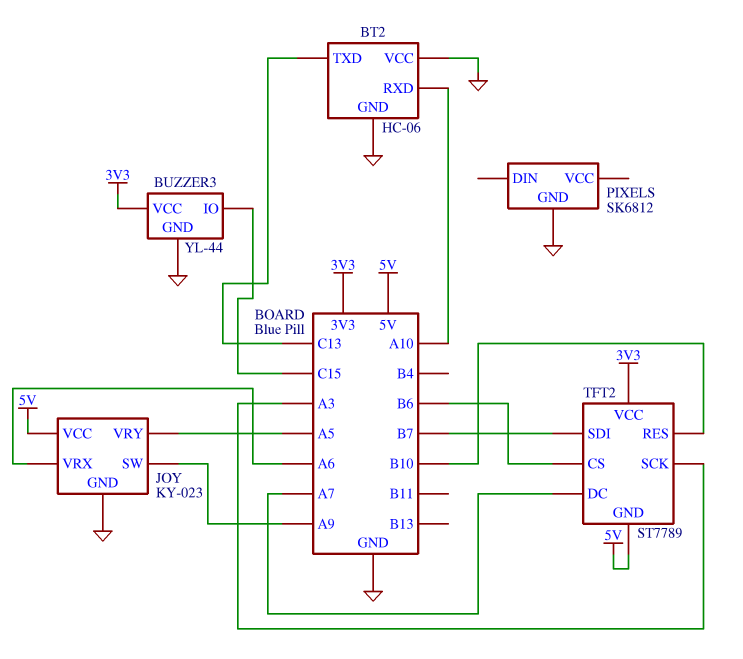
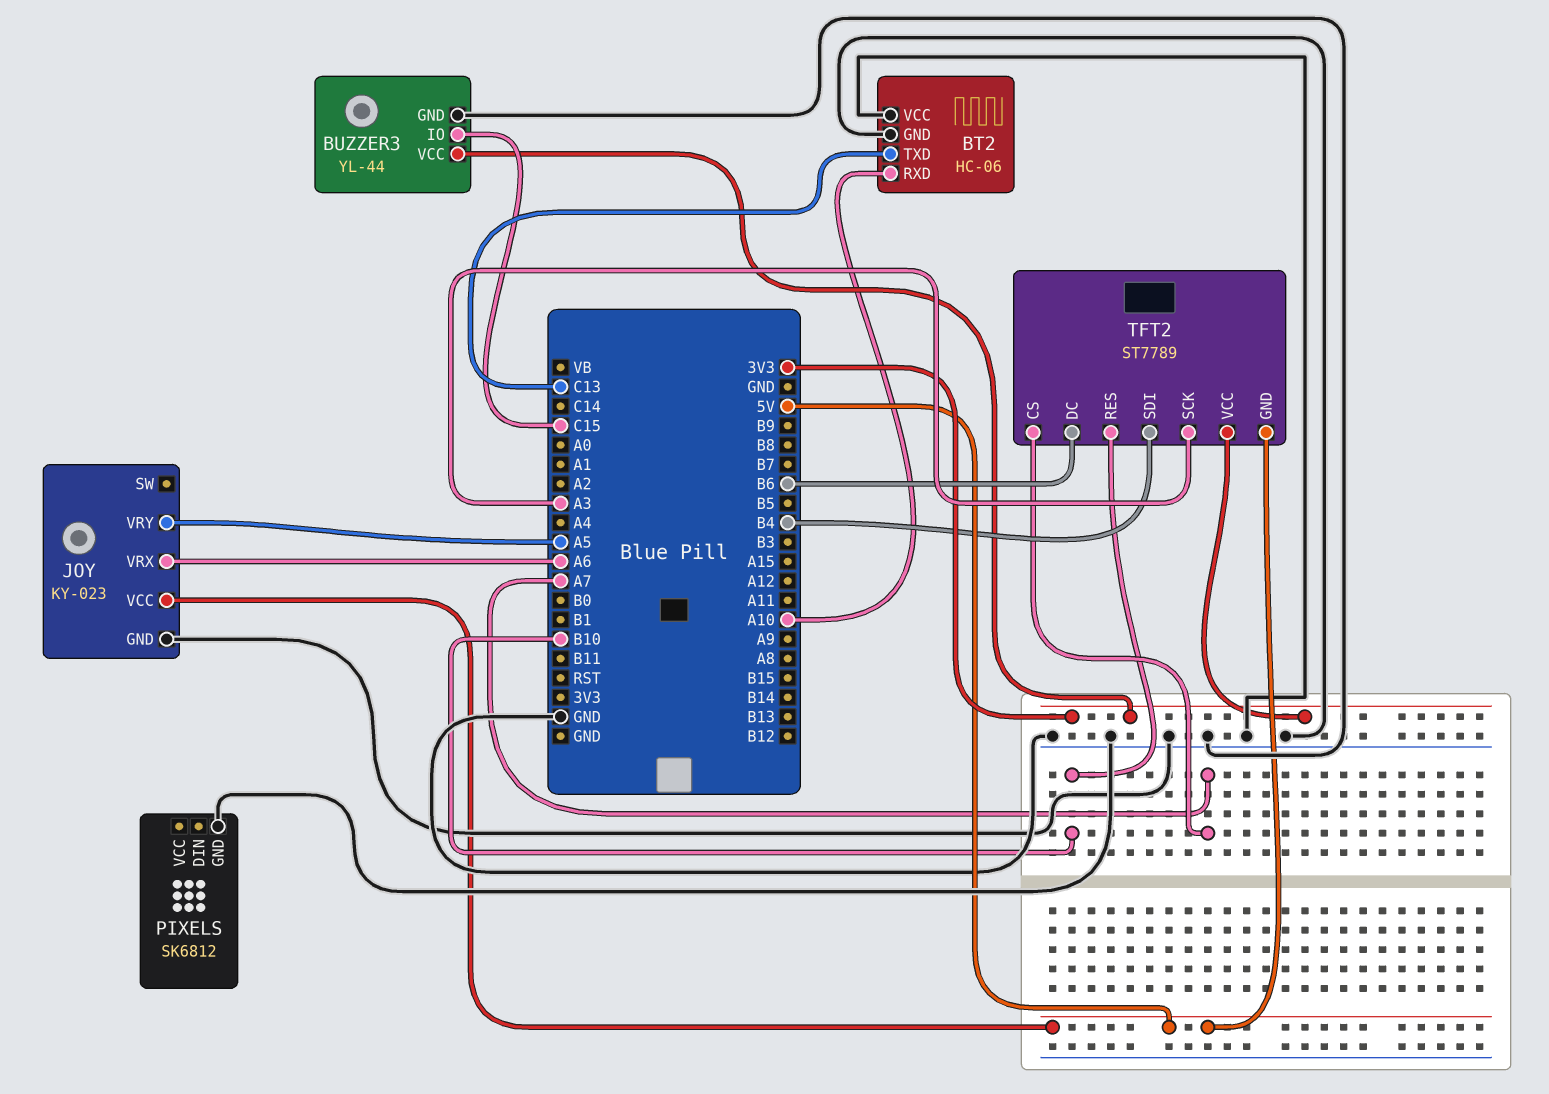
JOY pin SW: A9 -> none
TFT2 pin CS: B6 -> A7
TFT2 pin DC: A7 -> B6
TFT2 pin SDI: B7 -> B4

